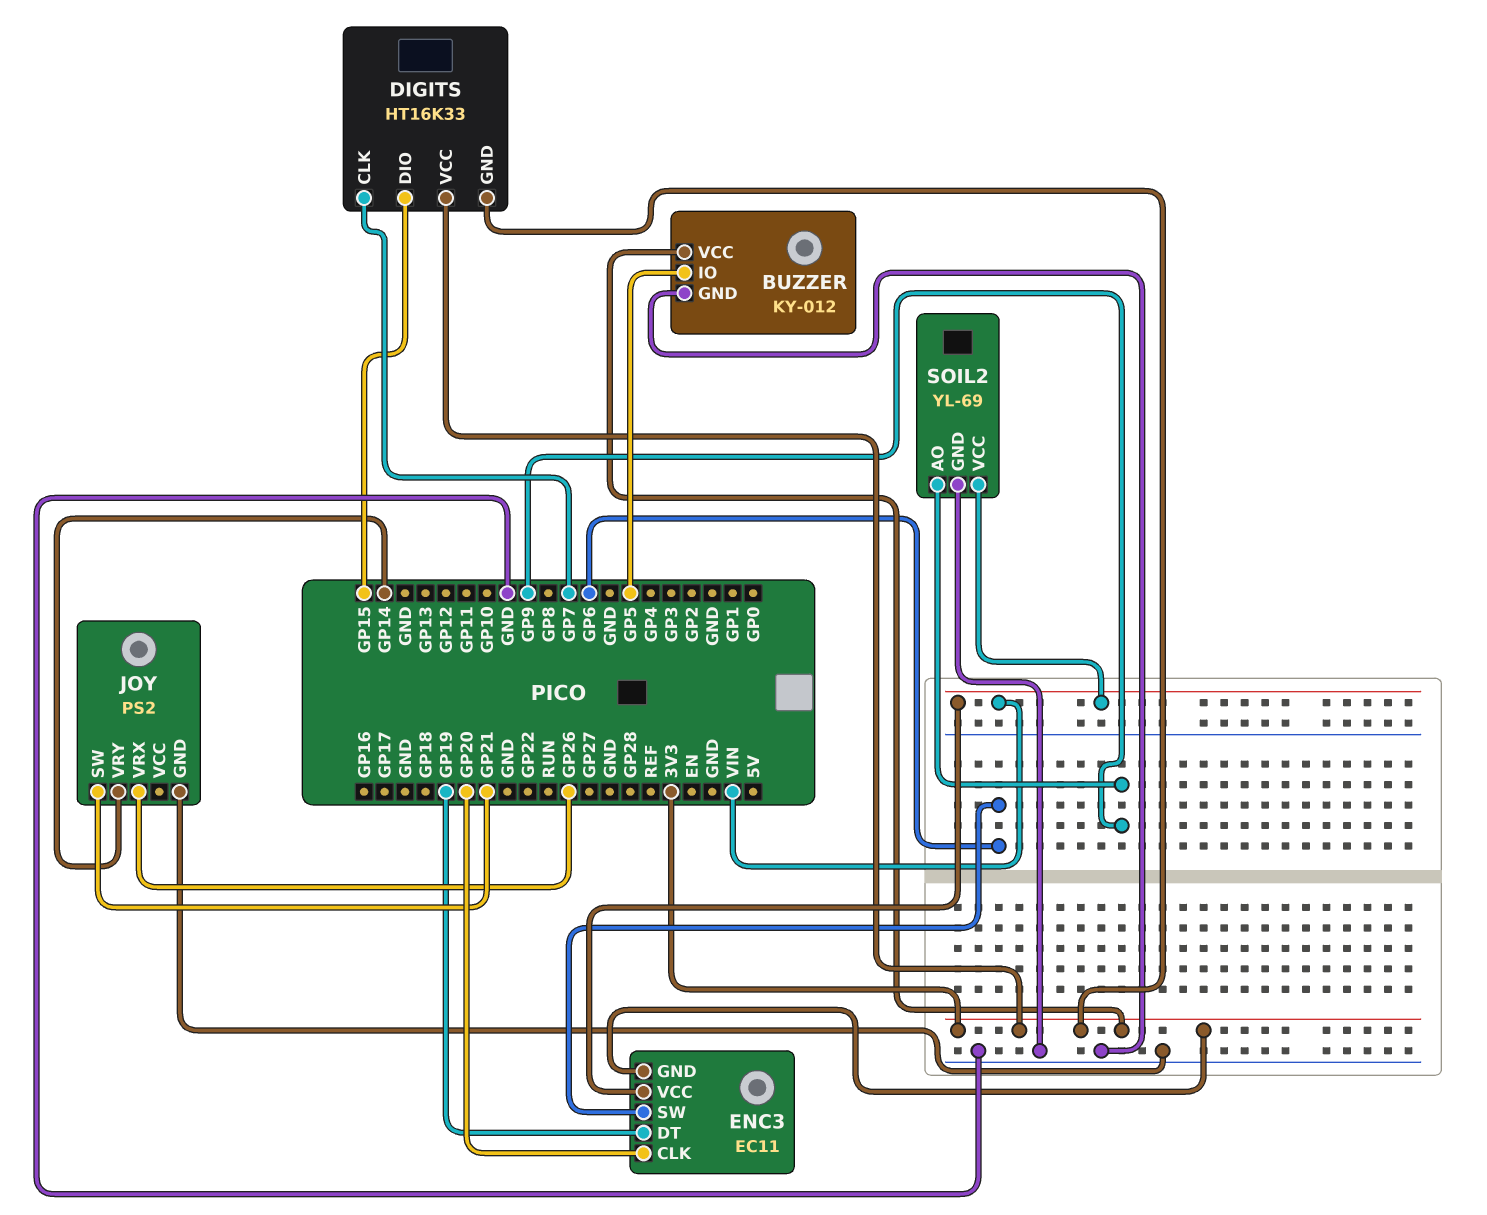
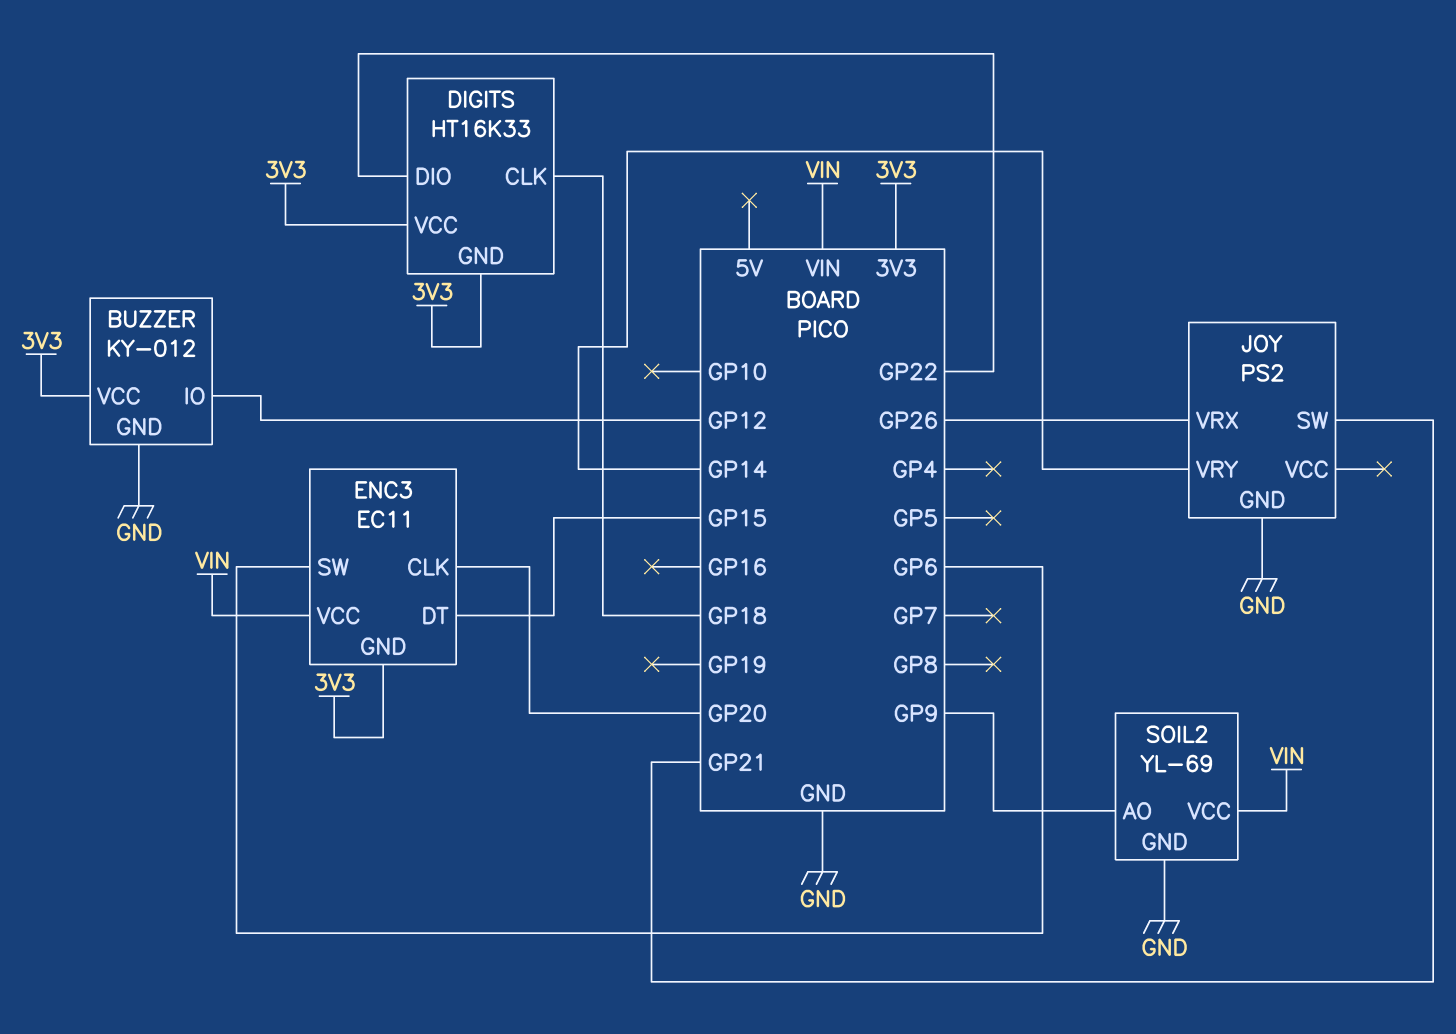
BUZZER pin IO: GP5 -> GP12
DIGITS pin CLK: GP7 -> GP18
DIGITS pin DIO: GP15 -> GP22
ENC3 pin DT: GP19 -> GP15

